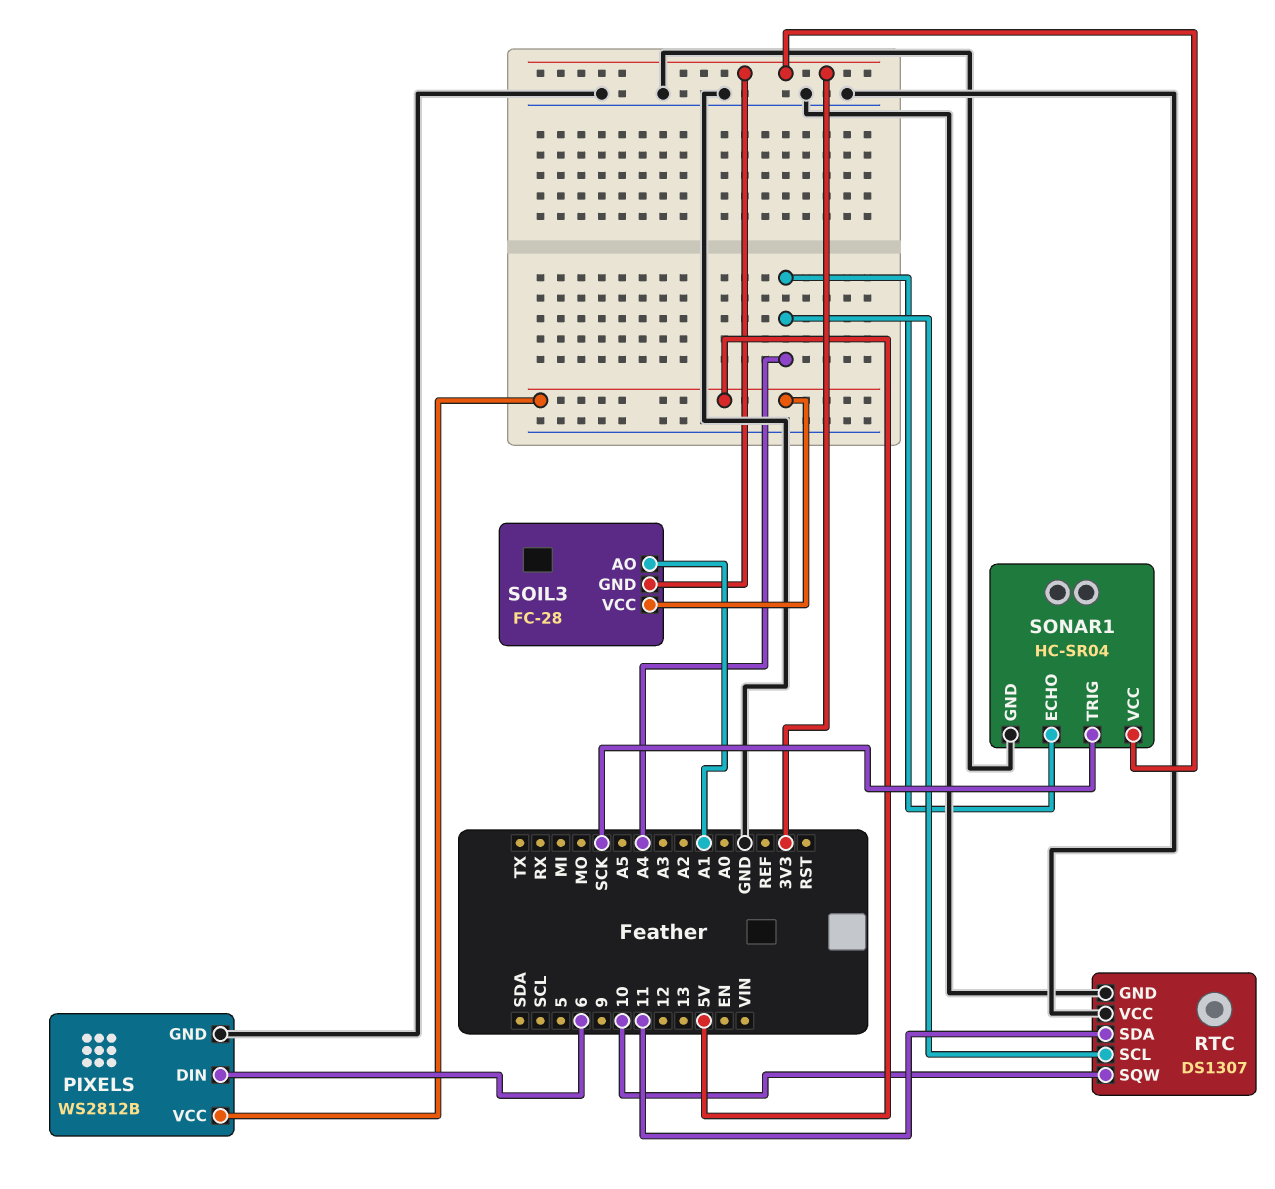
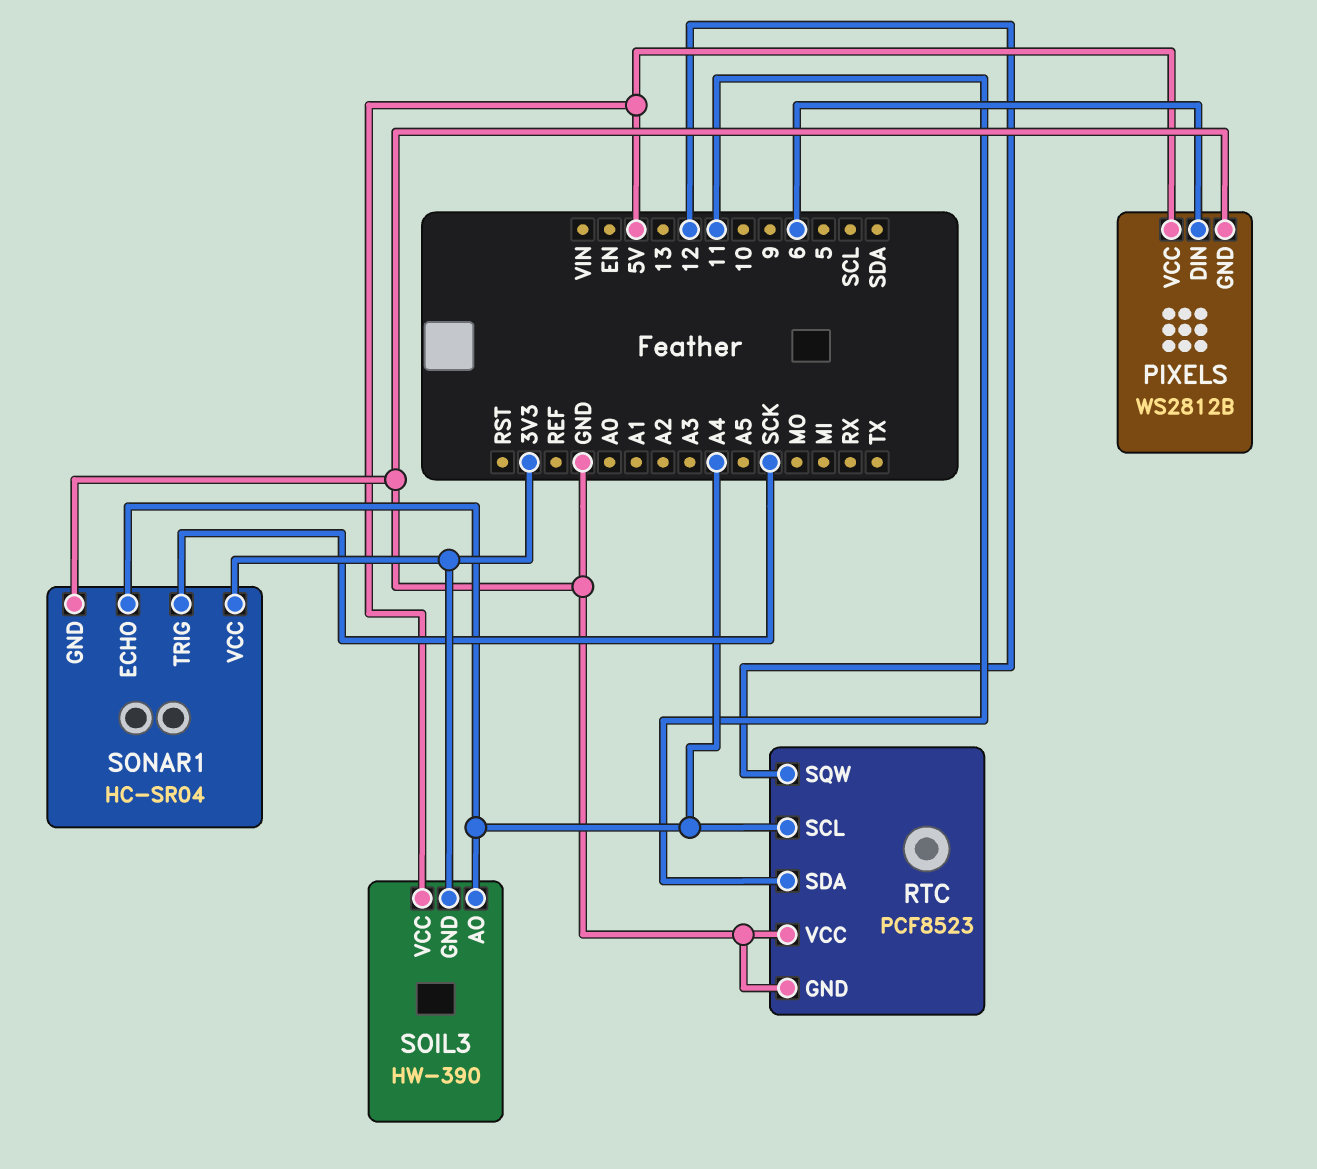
RTC: DS1307 -> PCF8523
RTC pin SQW: 10 -> 12
SOIL3: FC-28 -> HW-390
SOIL3 pin AO: A1 -> A4

